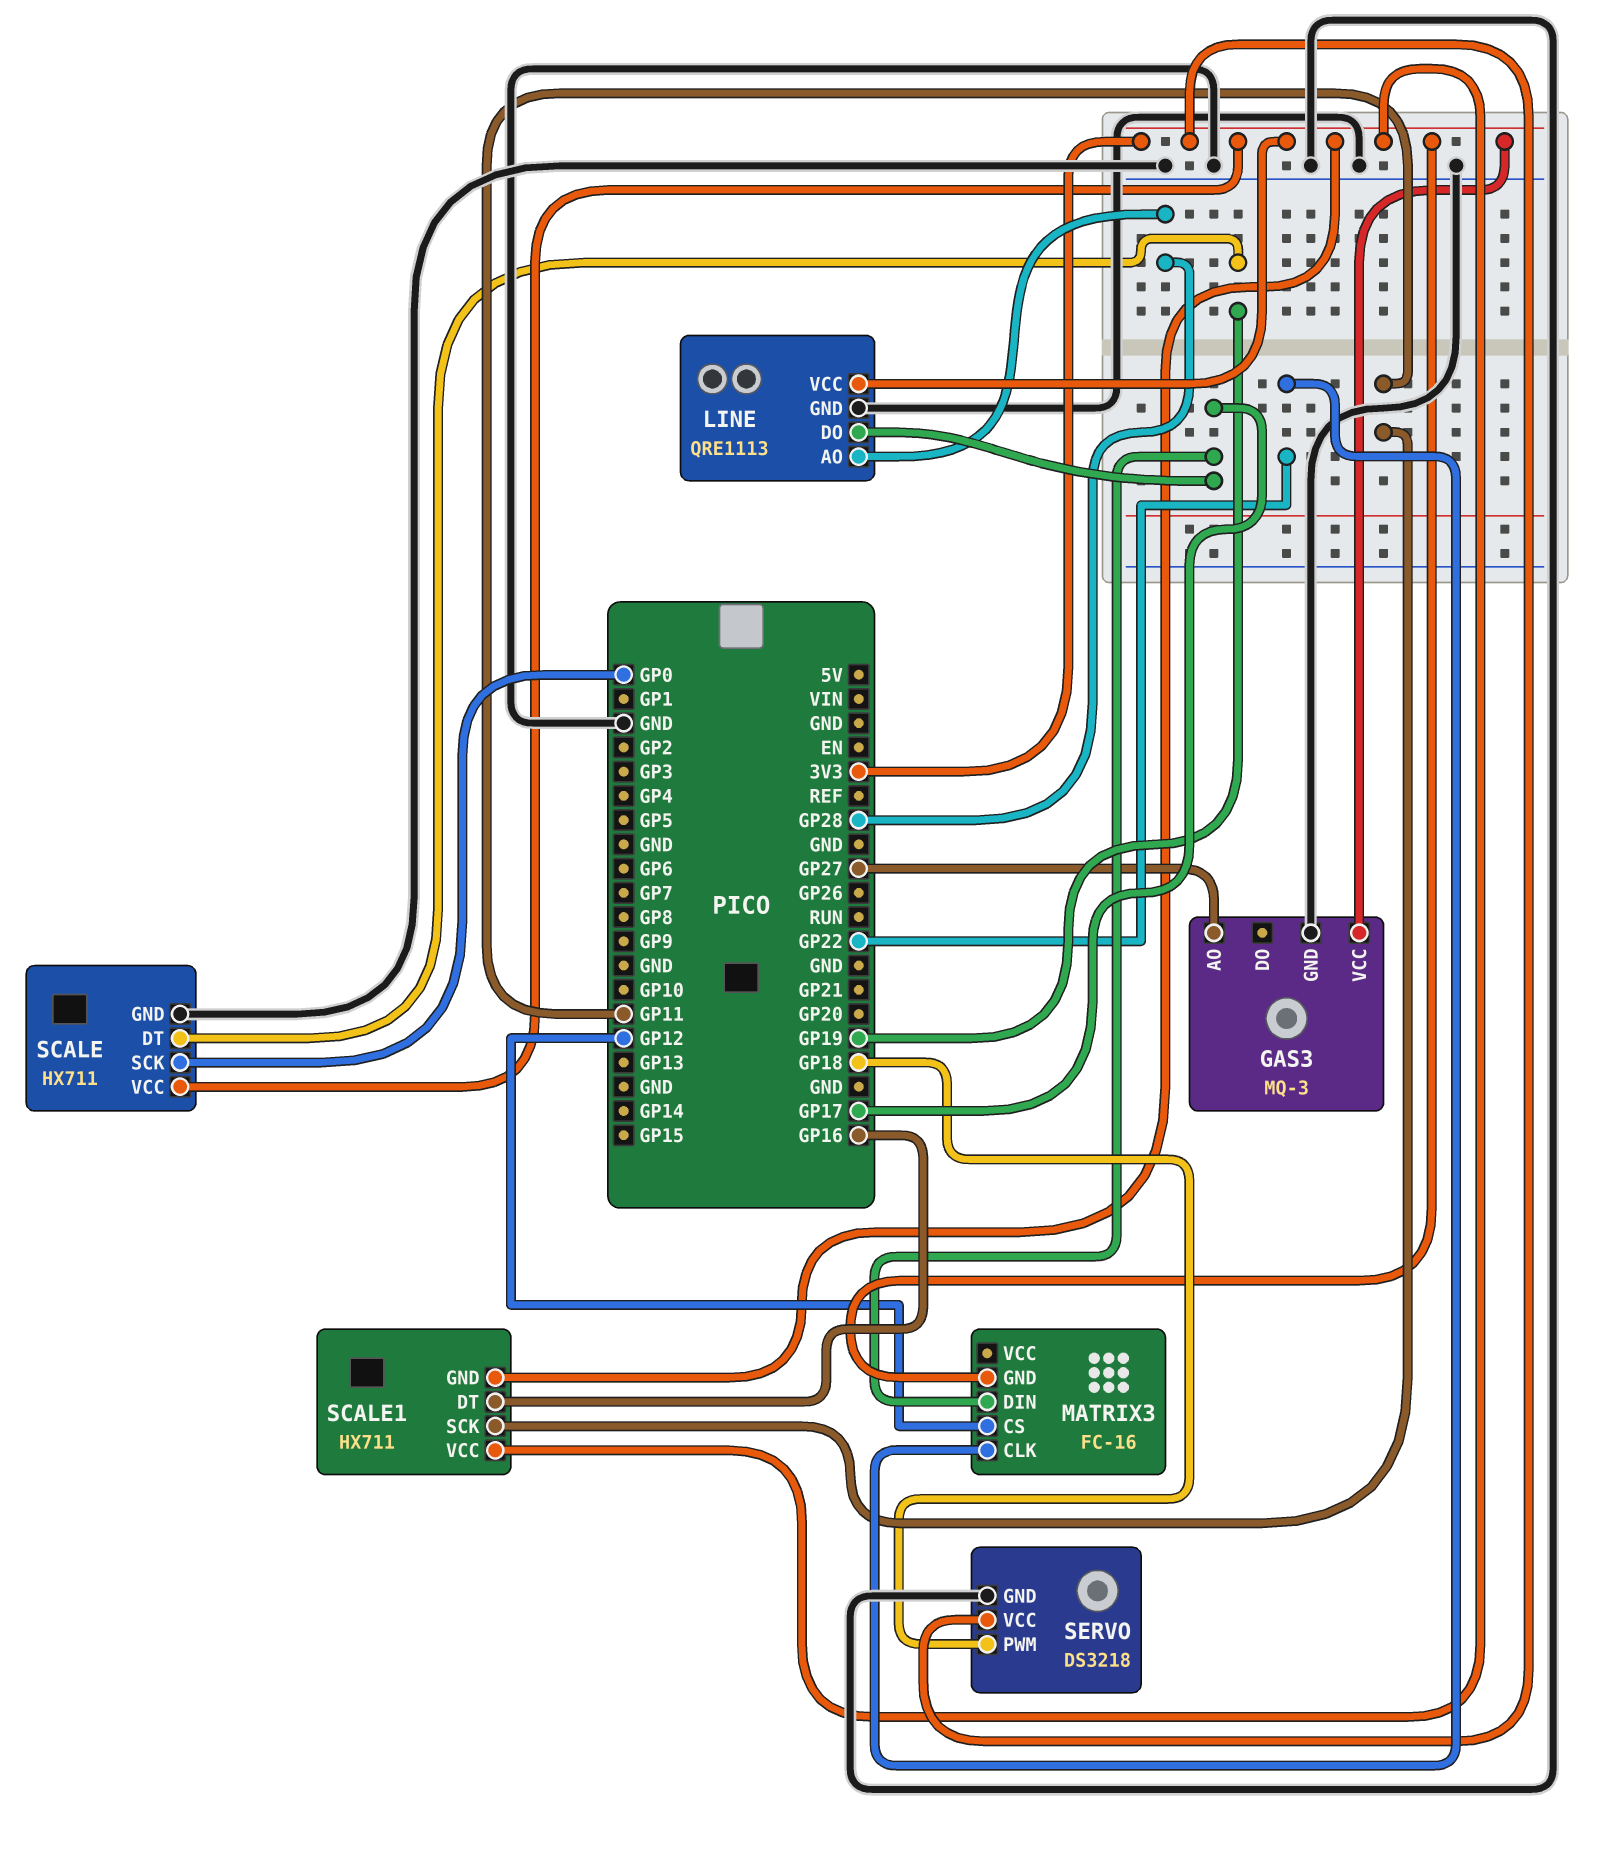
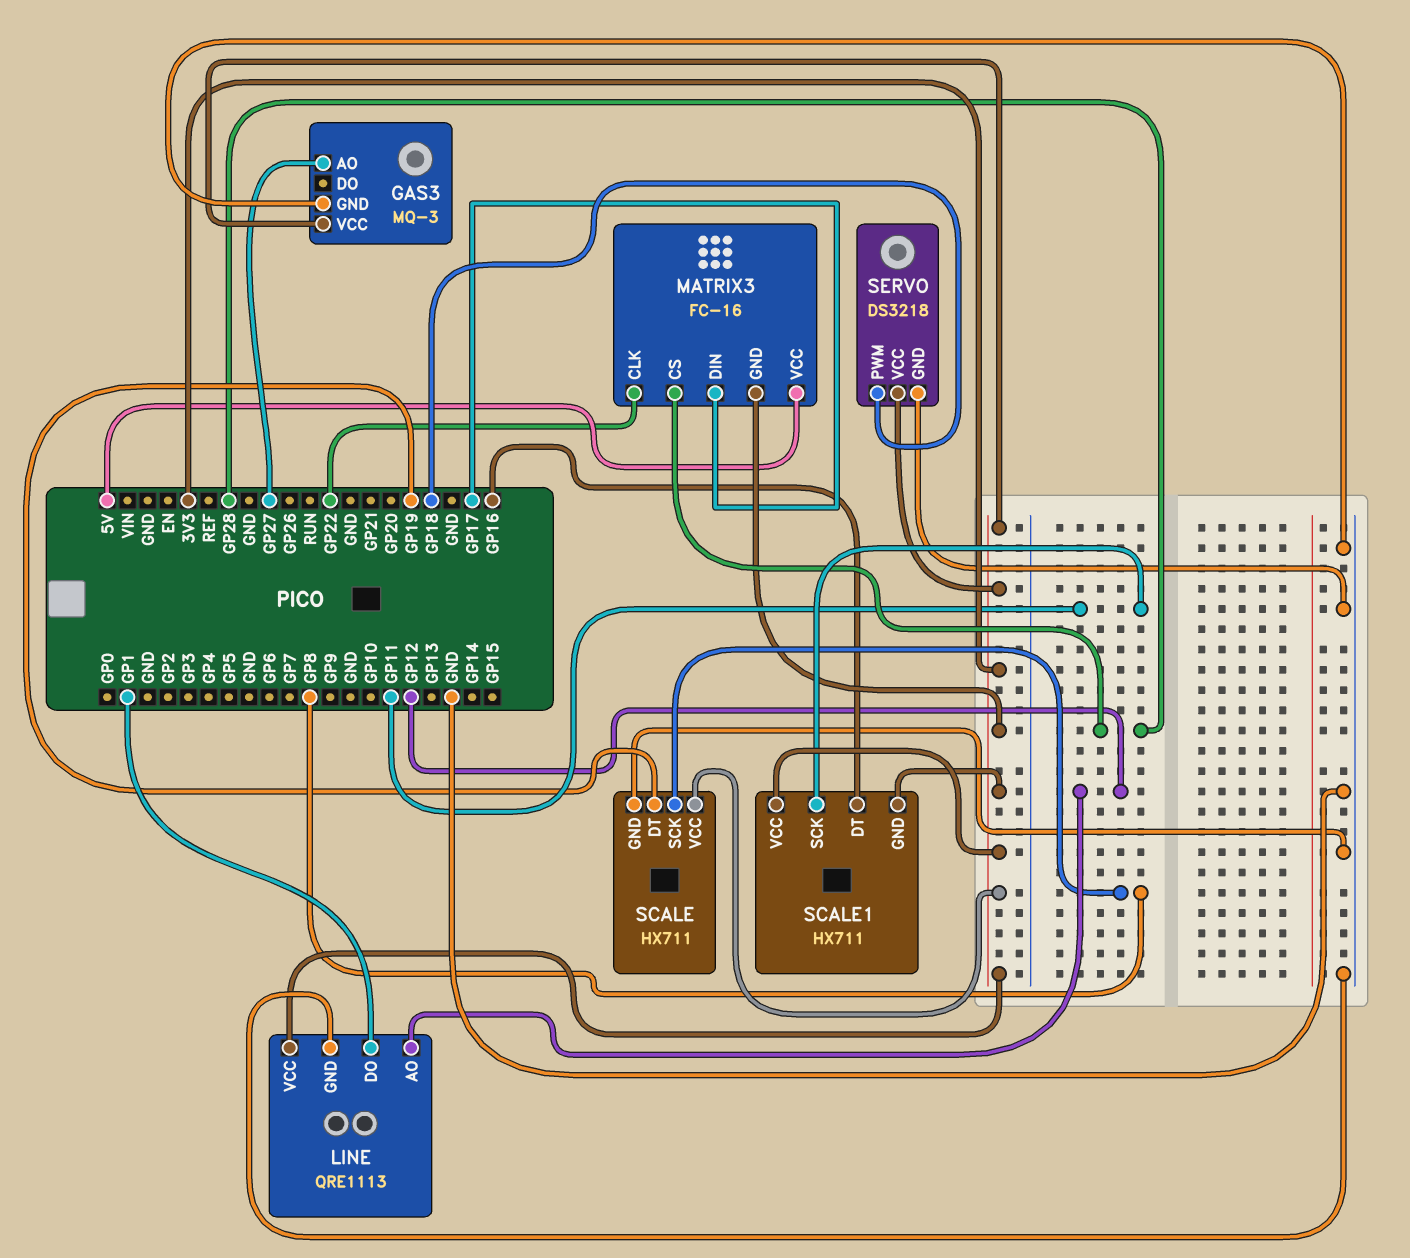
LINE pin AO: GP28 -> GP12
LINE pin DO: GP17 -> GP1
MATRIX3 pin CS: GP12 -> GP28
MATRIX3 pin VCC: none -> 5V
SCALE pin SCK: GP0 -> GP8

